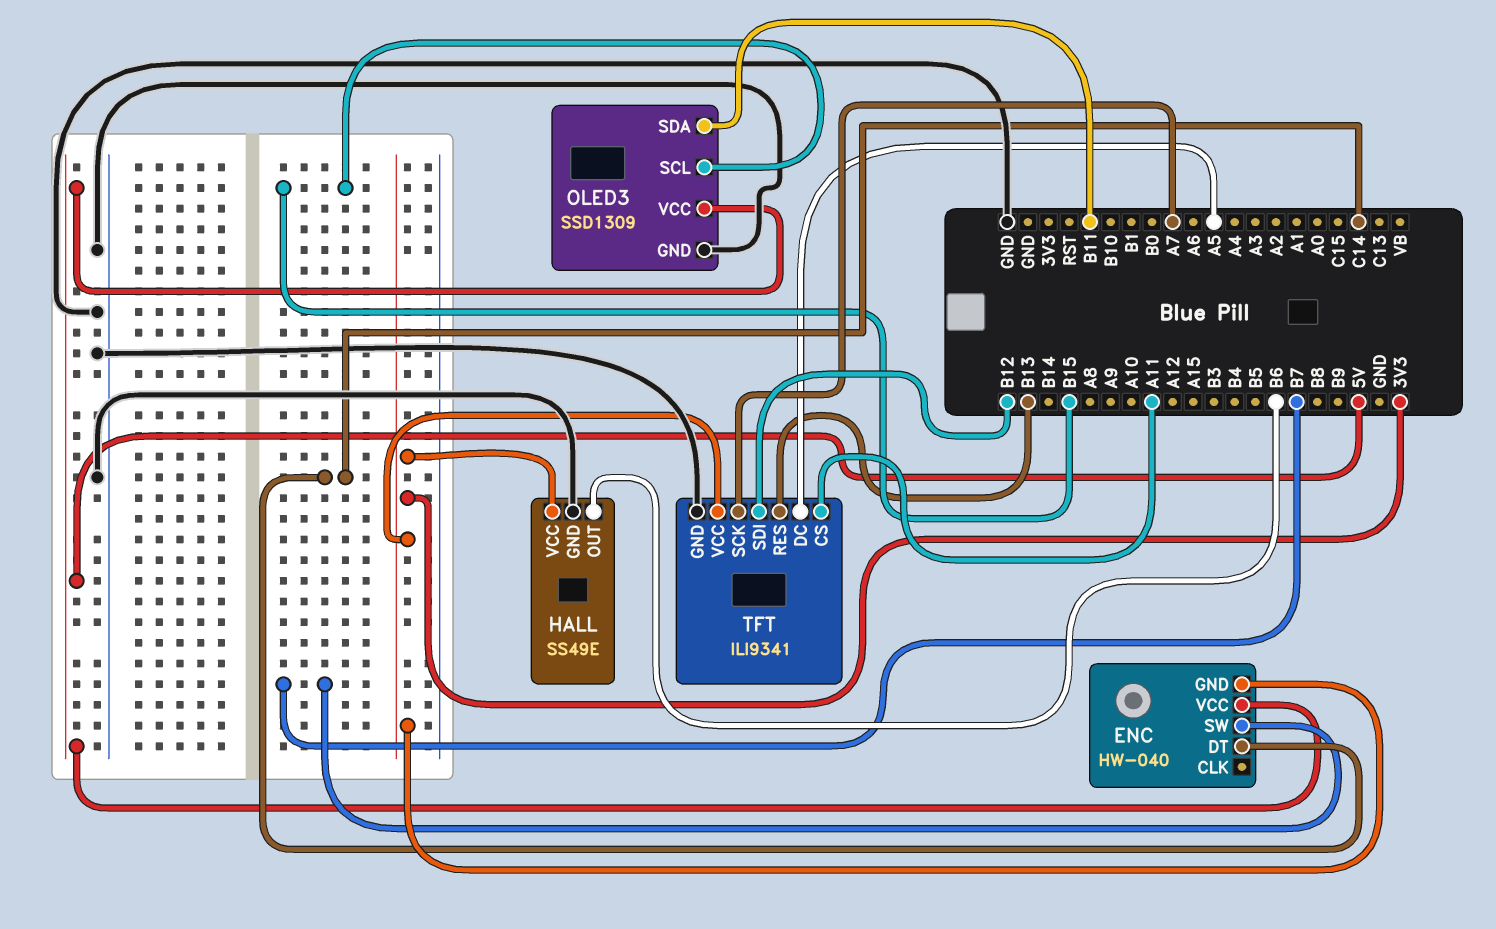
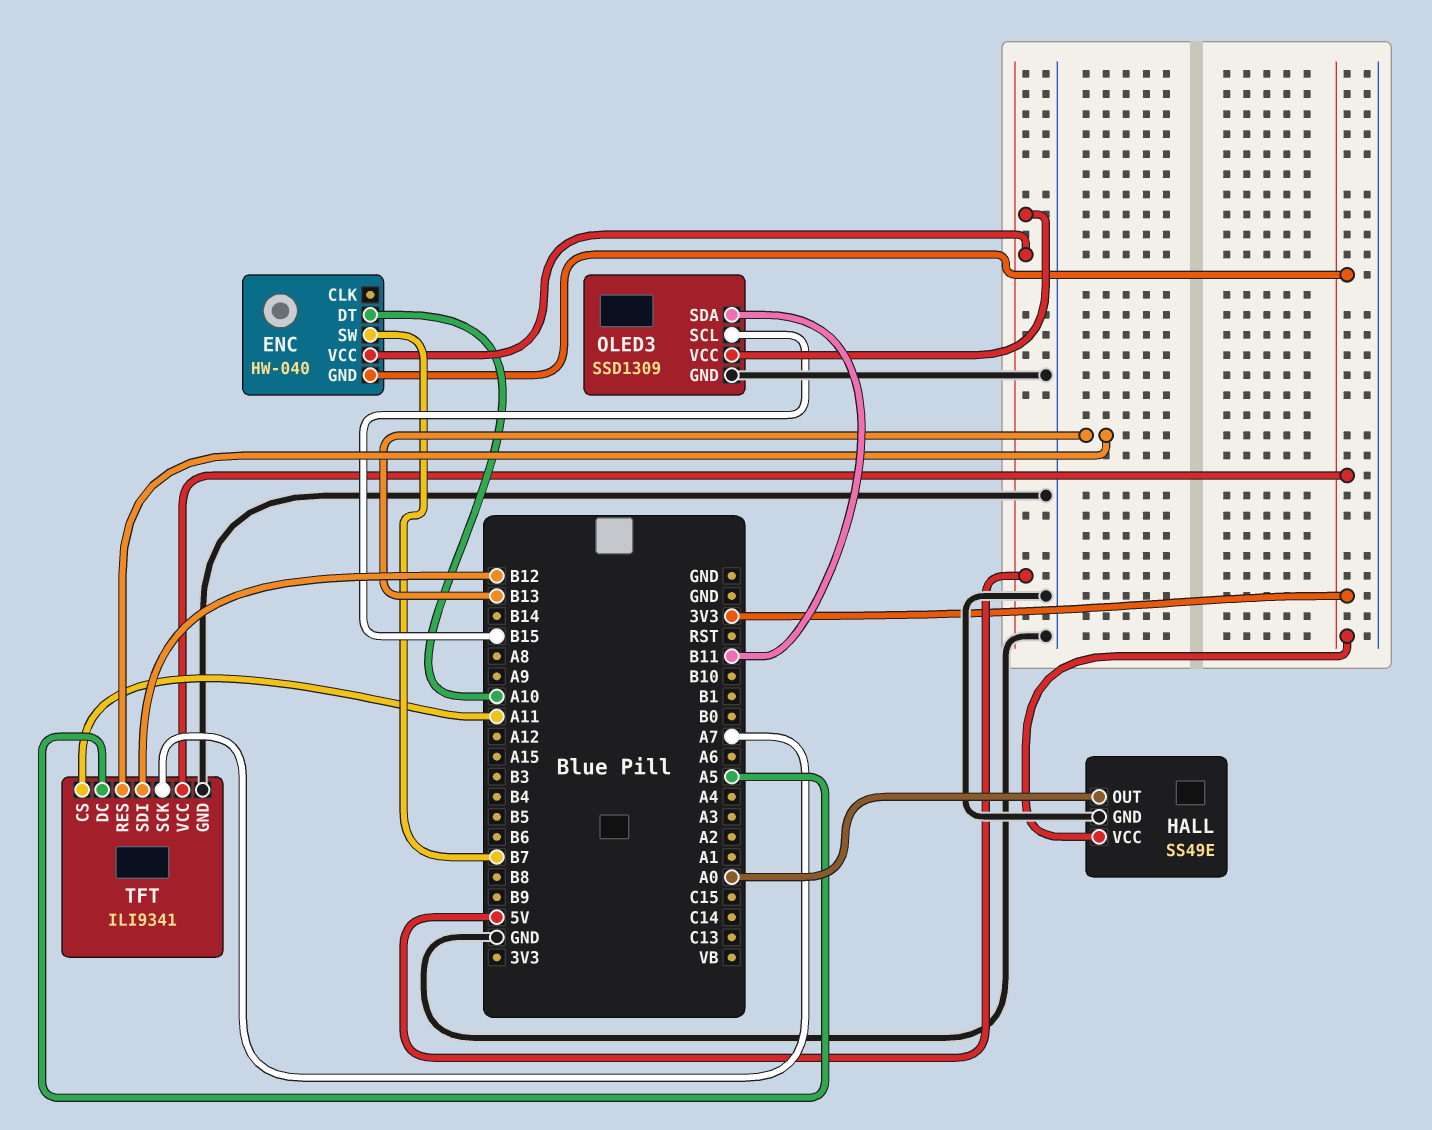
ENC pin DT: C14 -> A10
HALL pin OUT: B6 -> A0

